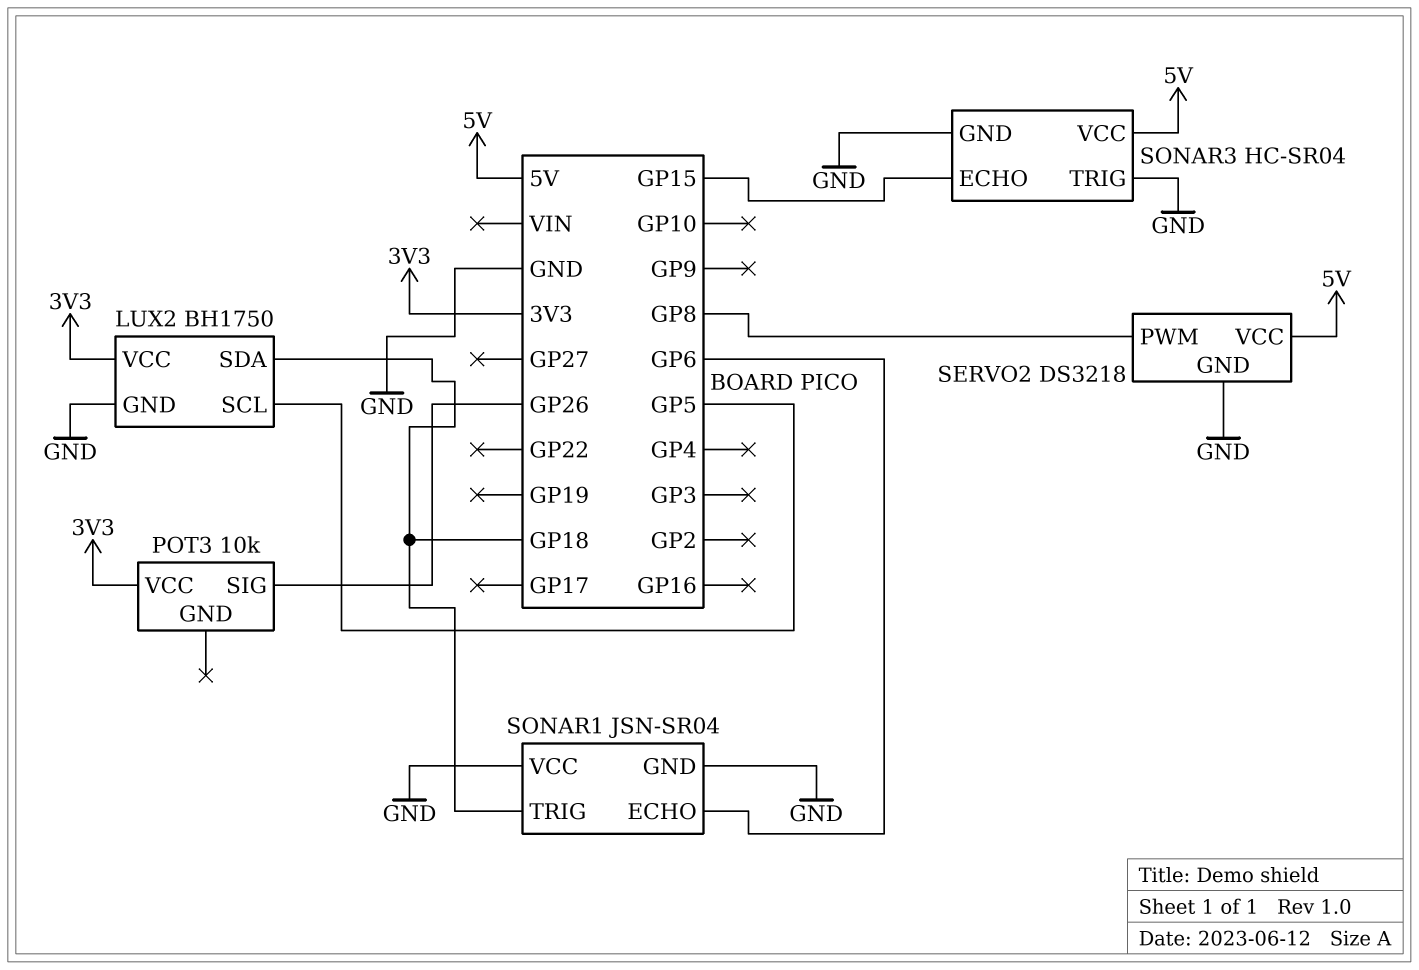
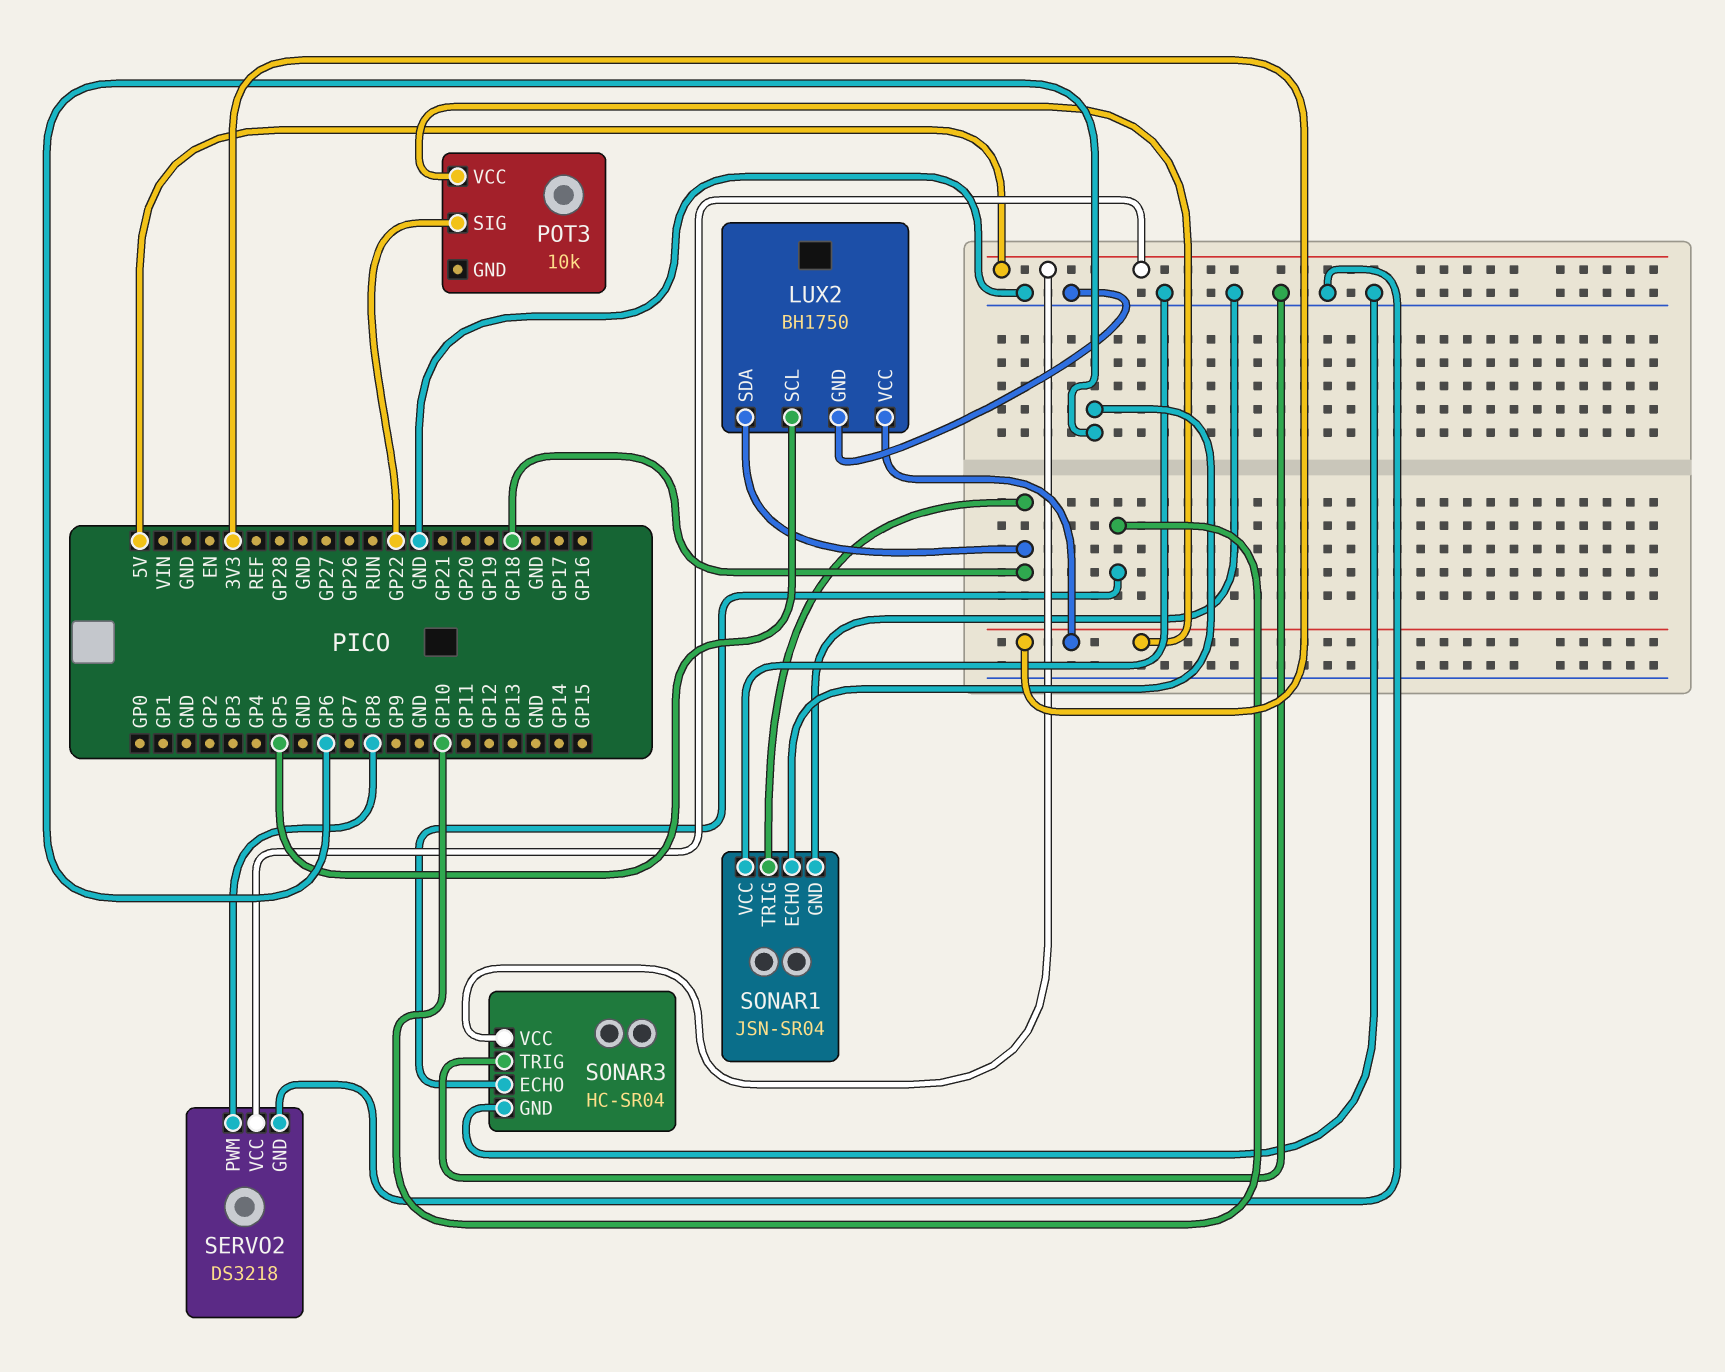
POT3 pin SIG: GP26 -> GP22
SONAR3 pin ECHO: GP15 -> GP10

